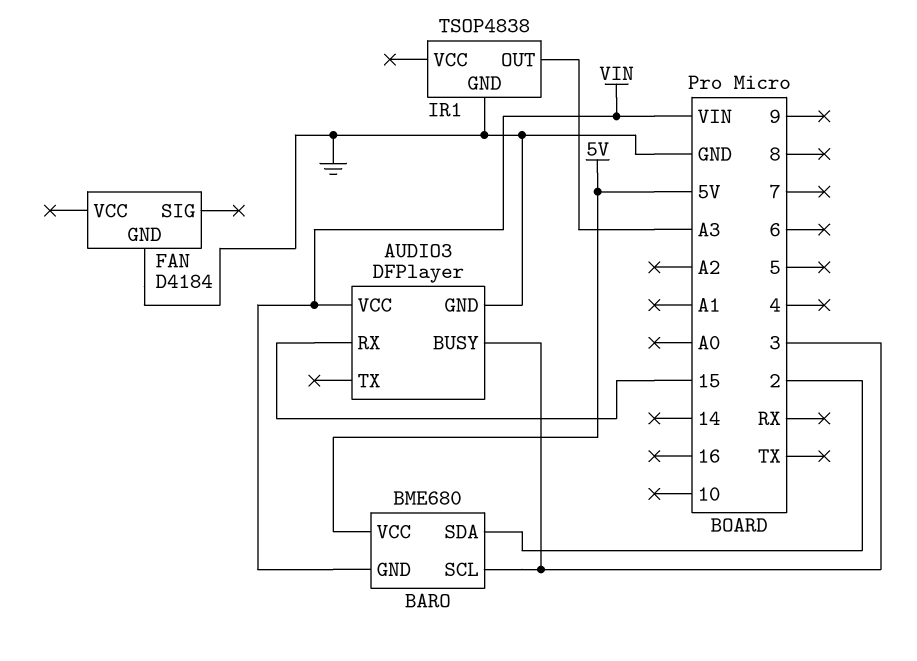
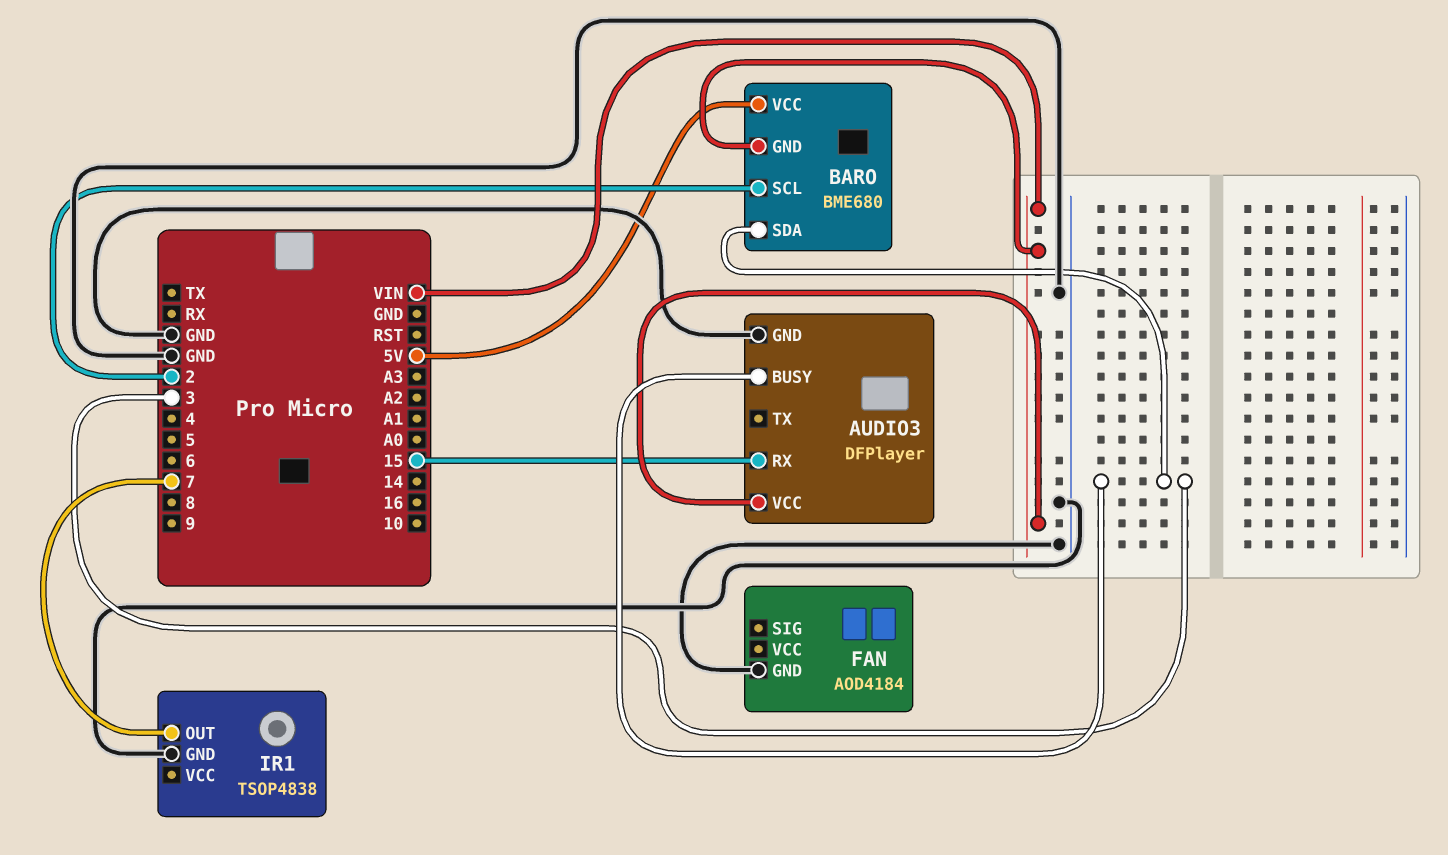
BARO pin SCL: 3 -> 2
BARO pin SDA: 2 -> 3
FAN: D4184 -> AOD4184
IR1 pin OUT: A3 -> 7

